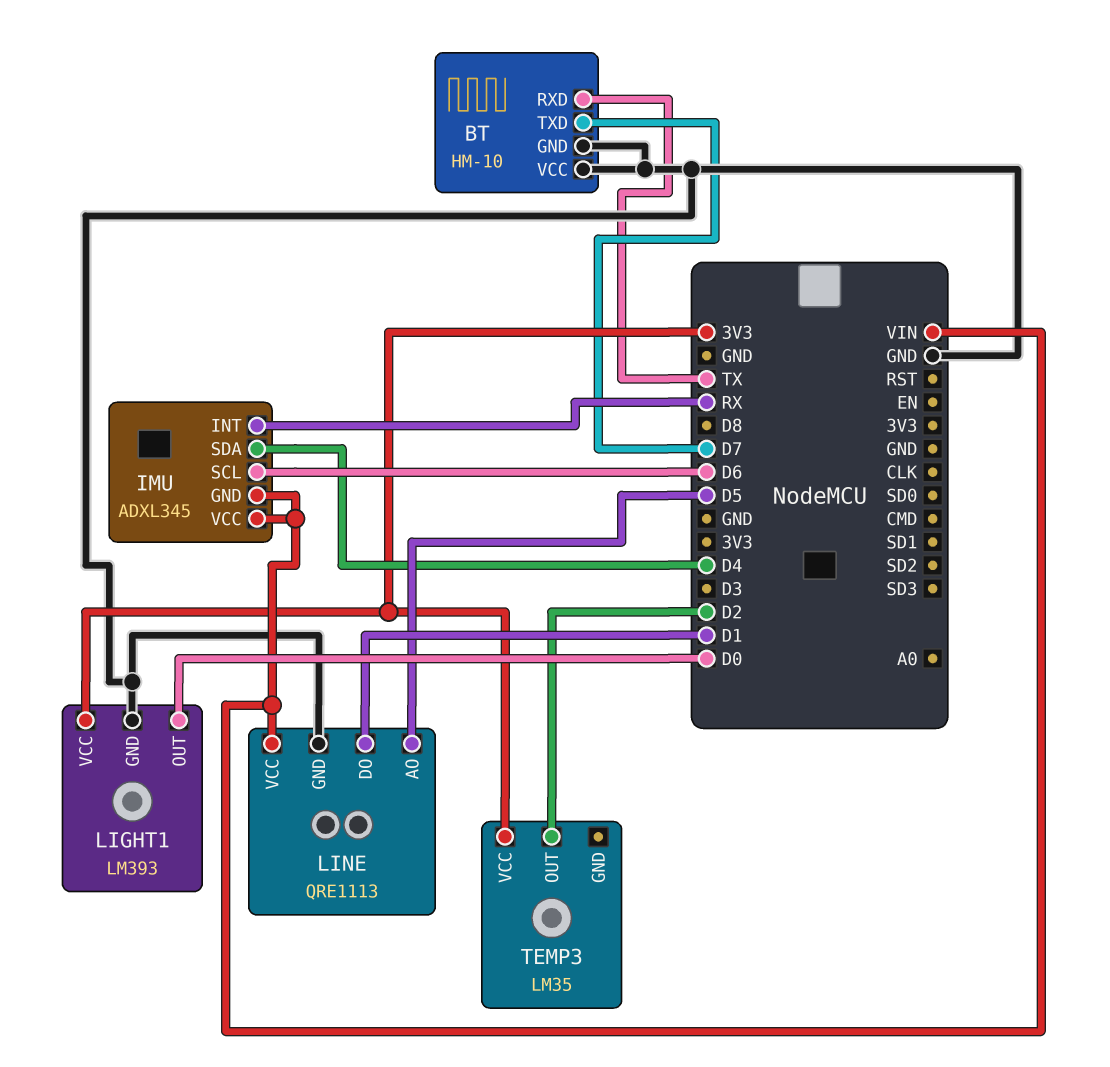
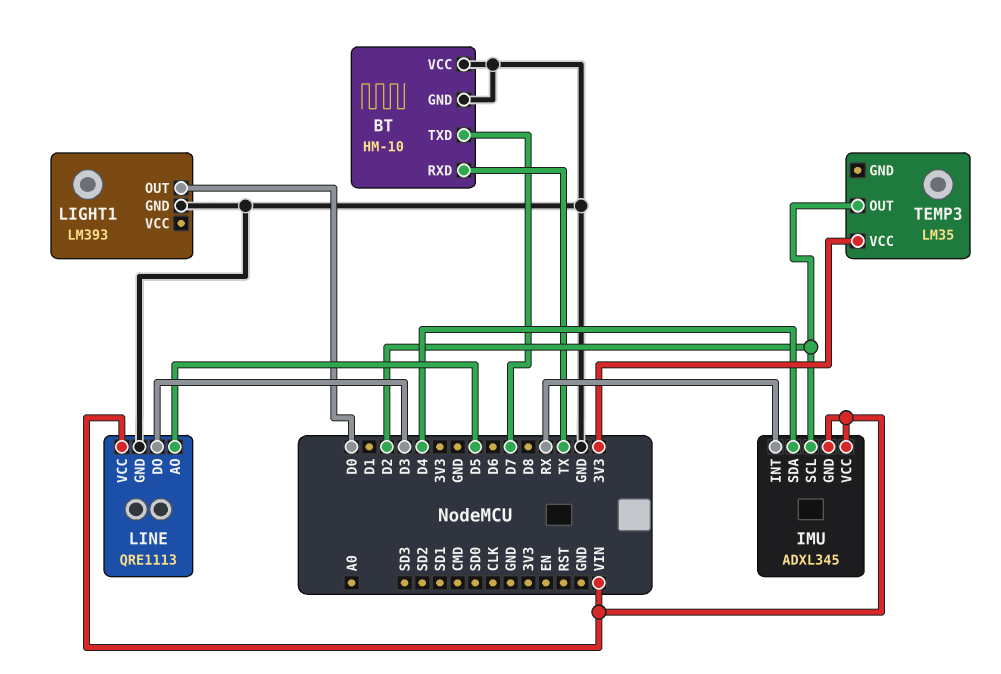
IMU pin SCL: D6 -> D2
LIGHT1 pin VCC: 3V3 -> none
LINE pin DO: D1 -> D3

